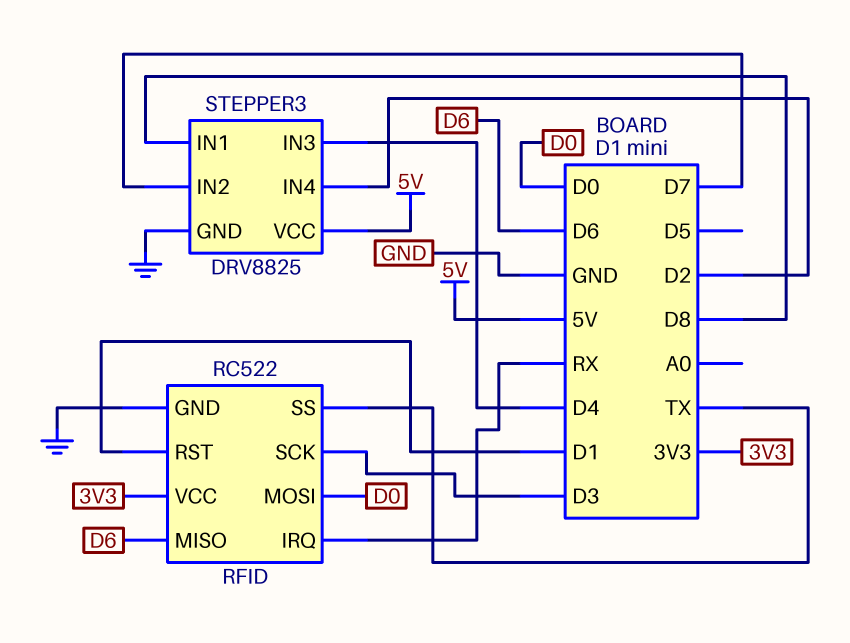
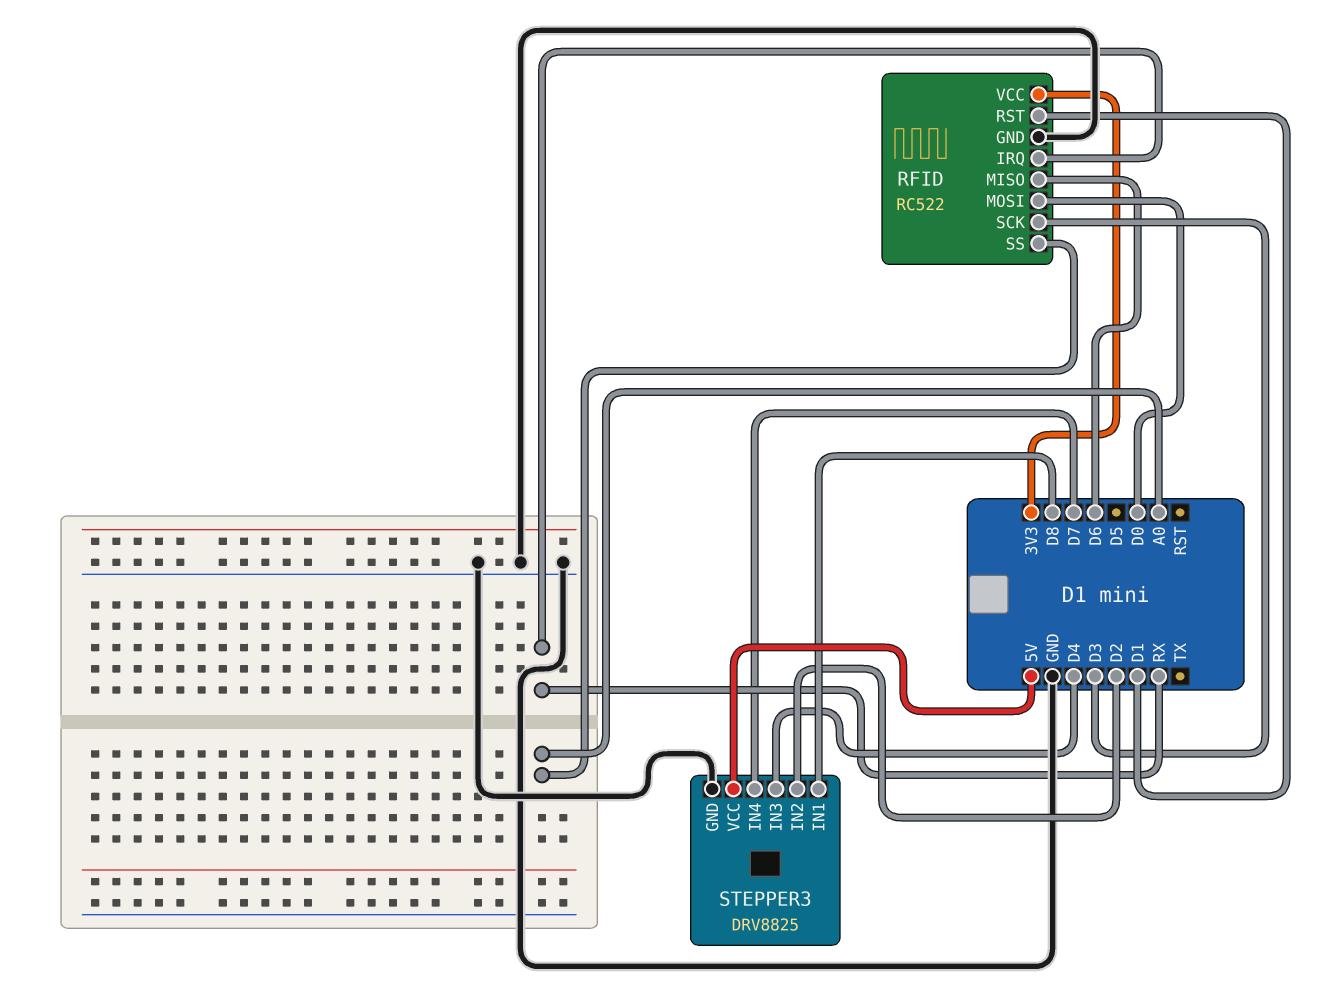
RFID pin SS: TX -> A0
STEPPER3 pin IN2: D7 -> D2
STEPPER3 pin IN4: D2 -> D7

